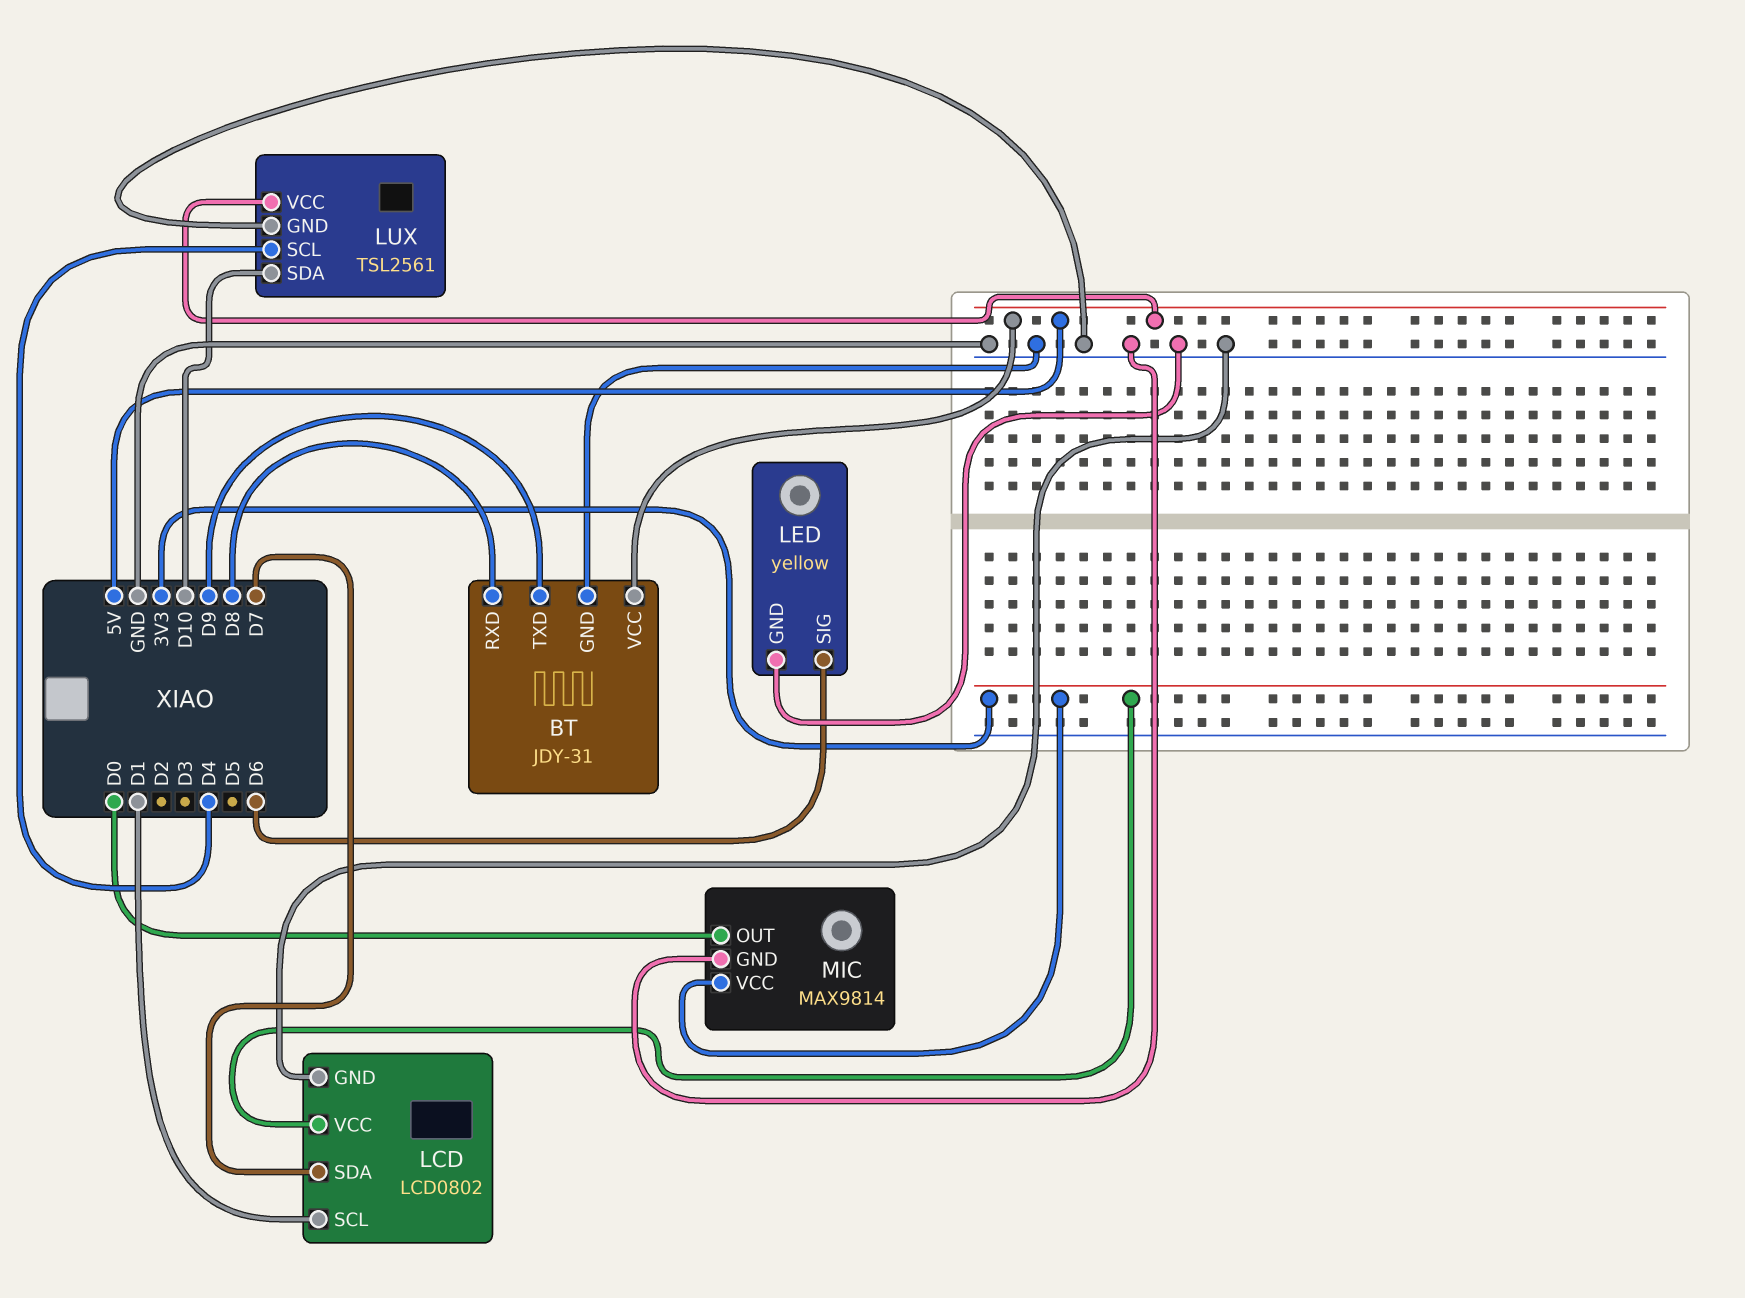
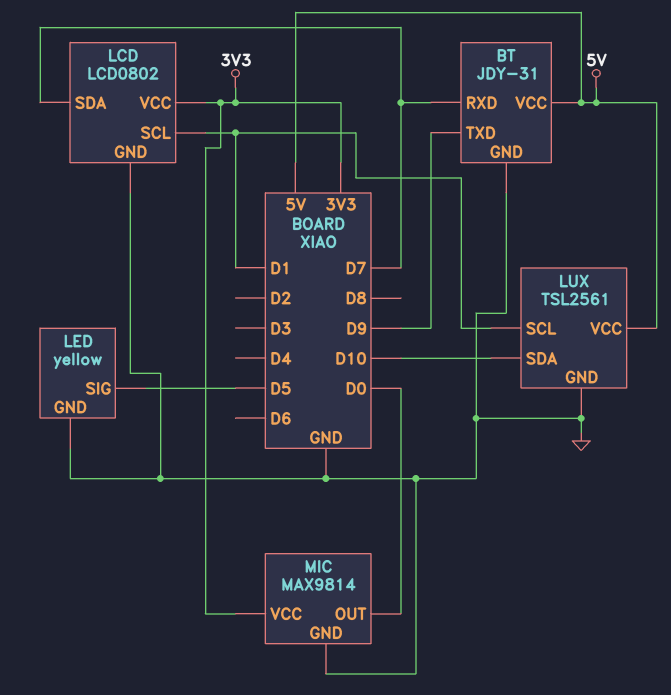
BT pin RXD: D8 -> D7
LED pin SIG: D6 -> D5
LUX pin SCL: D4 -> D1

